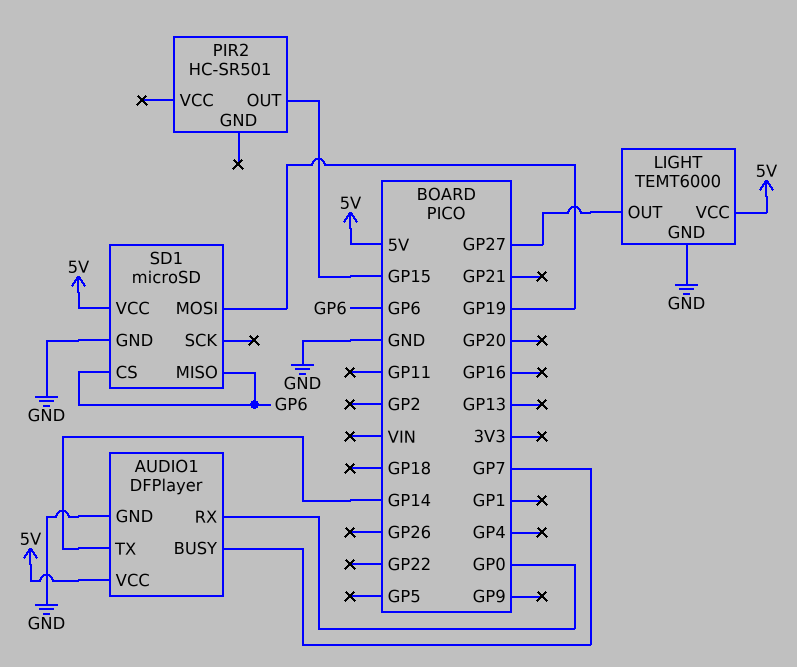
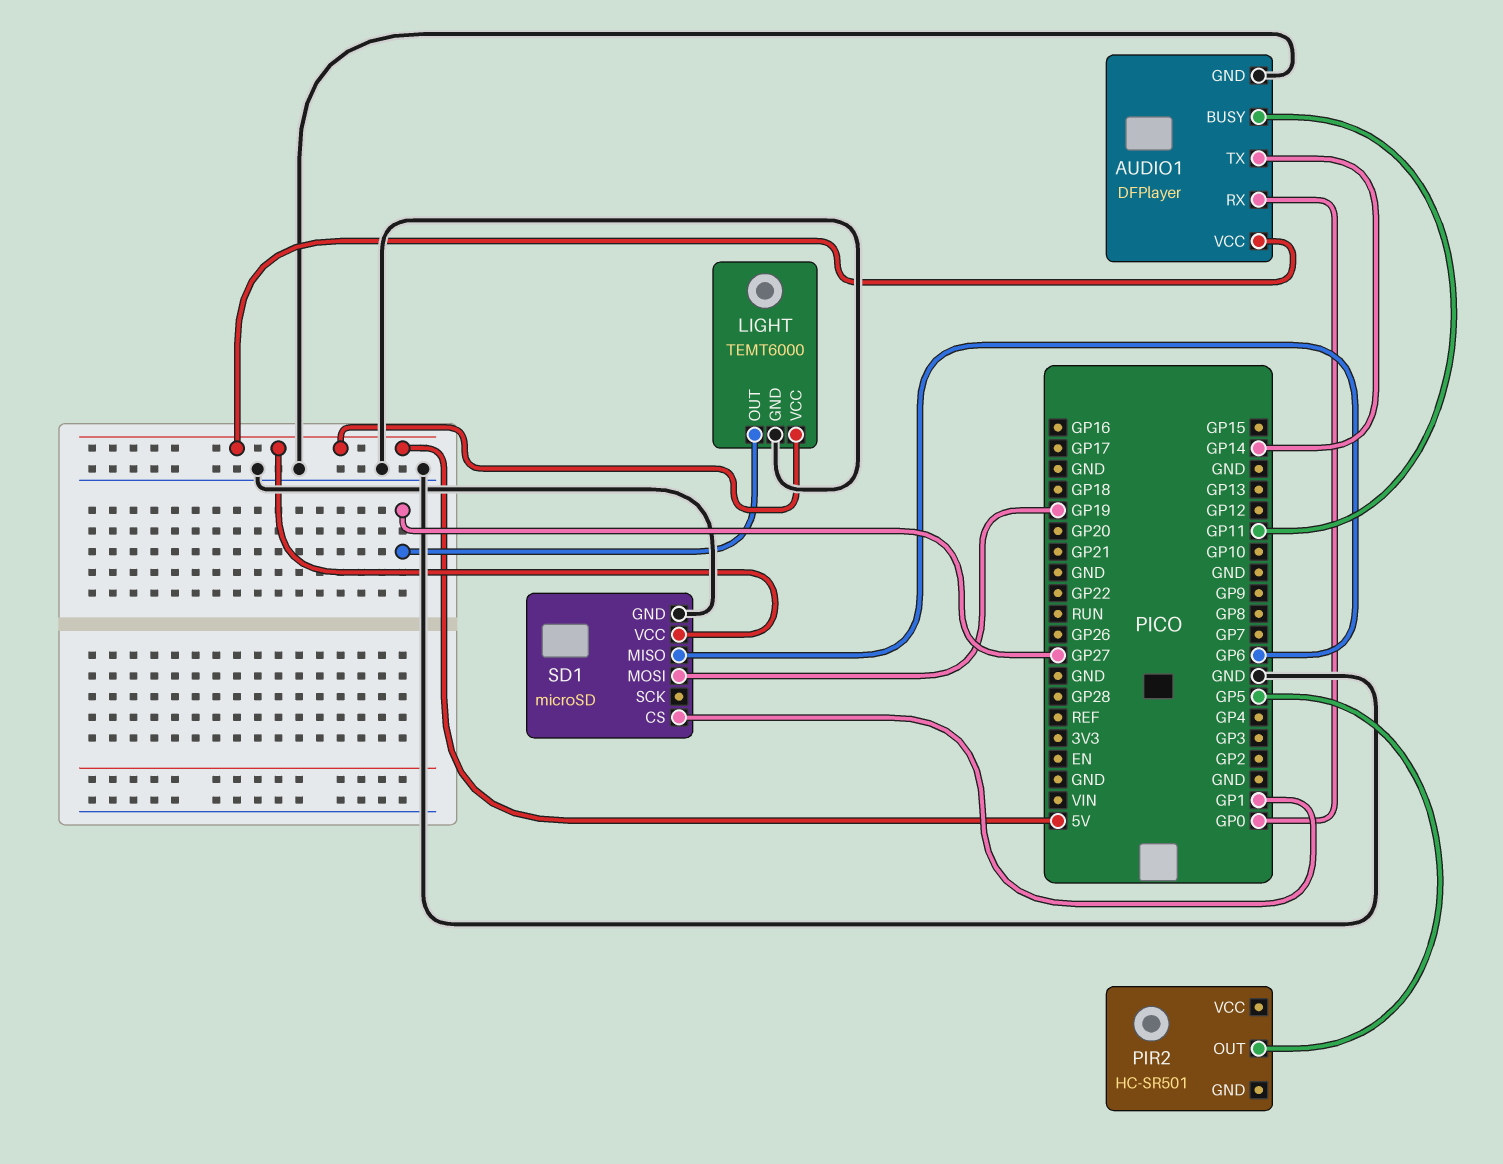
AUDIO1 pin BUSY: GP7 -> GP11
PIR2 pin OUT: GP15 -> GP5
SD1 pin CS: GP6 -> GP1

